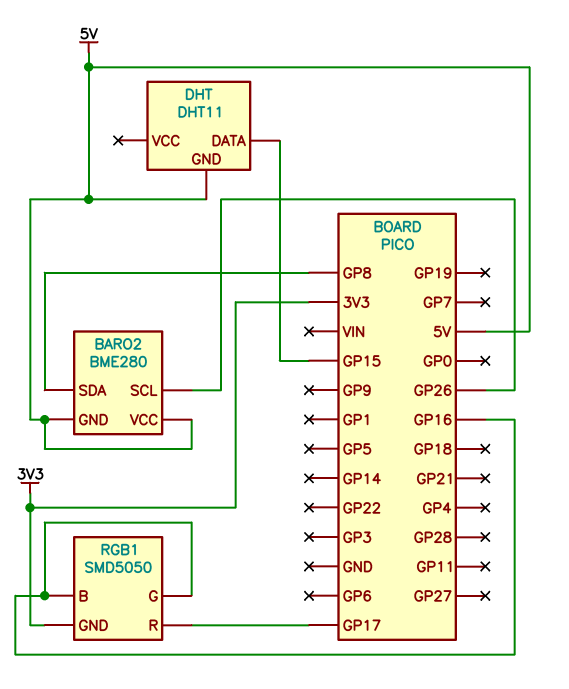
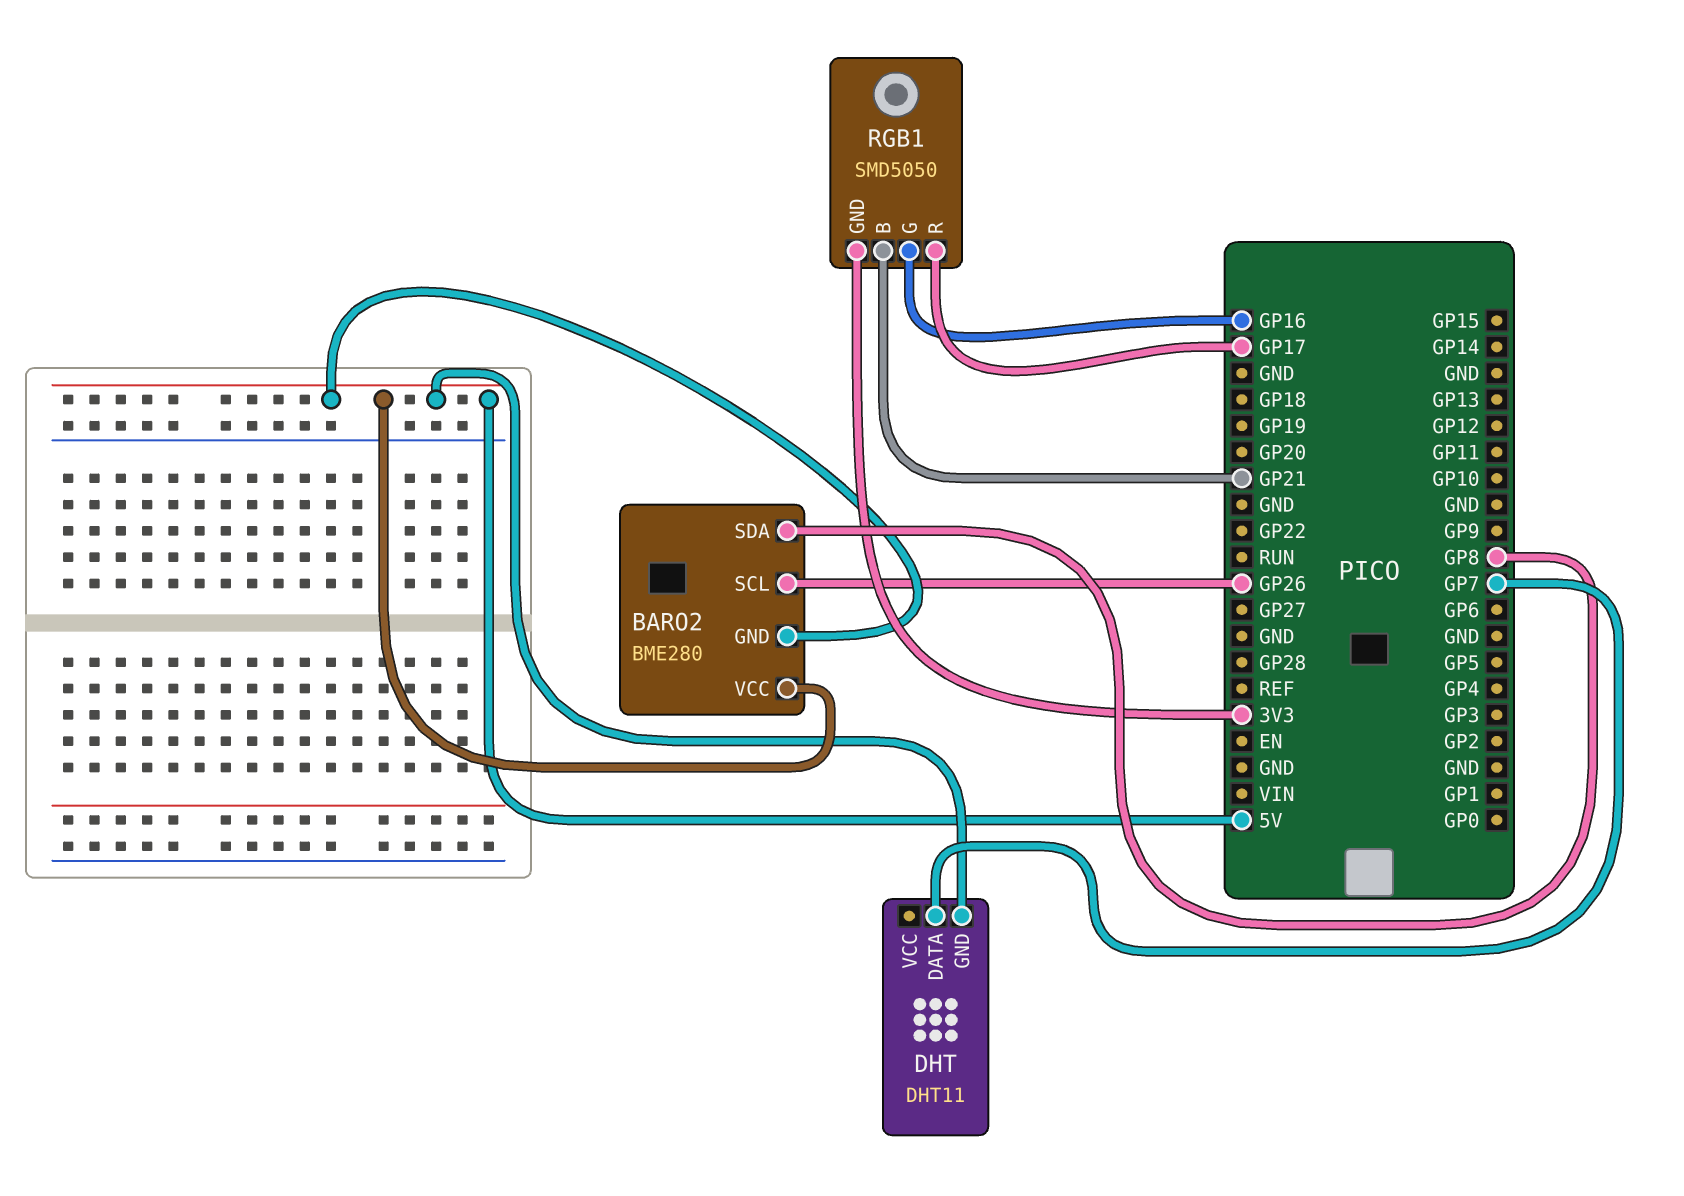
DHT pin DATA: GP15 -> GP7
RGB1 pin B: GP16 -> GP21

